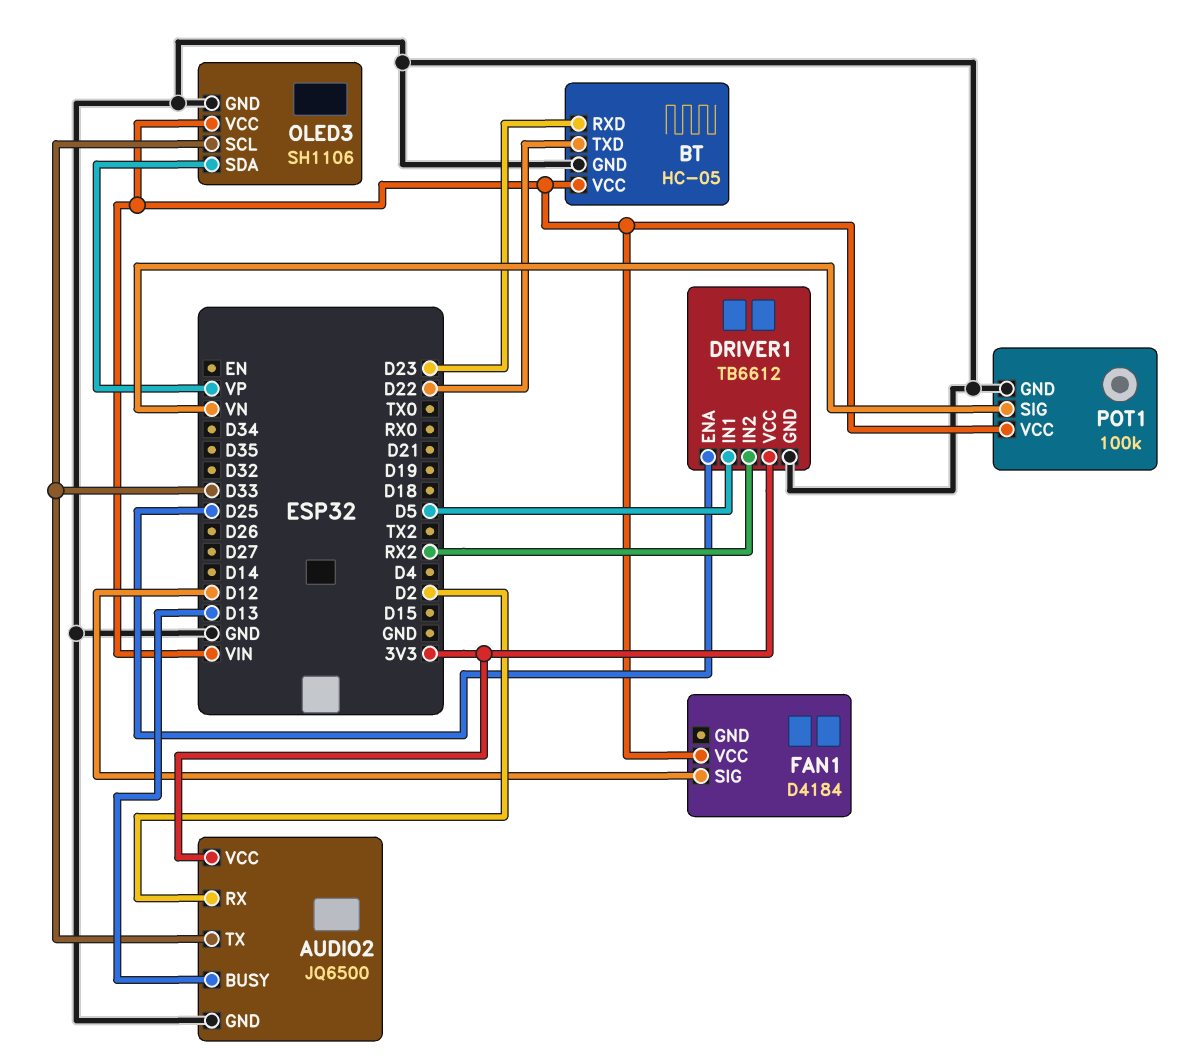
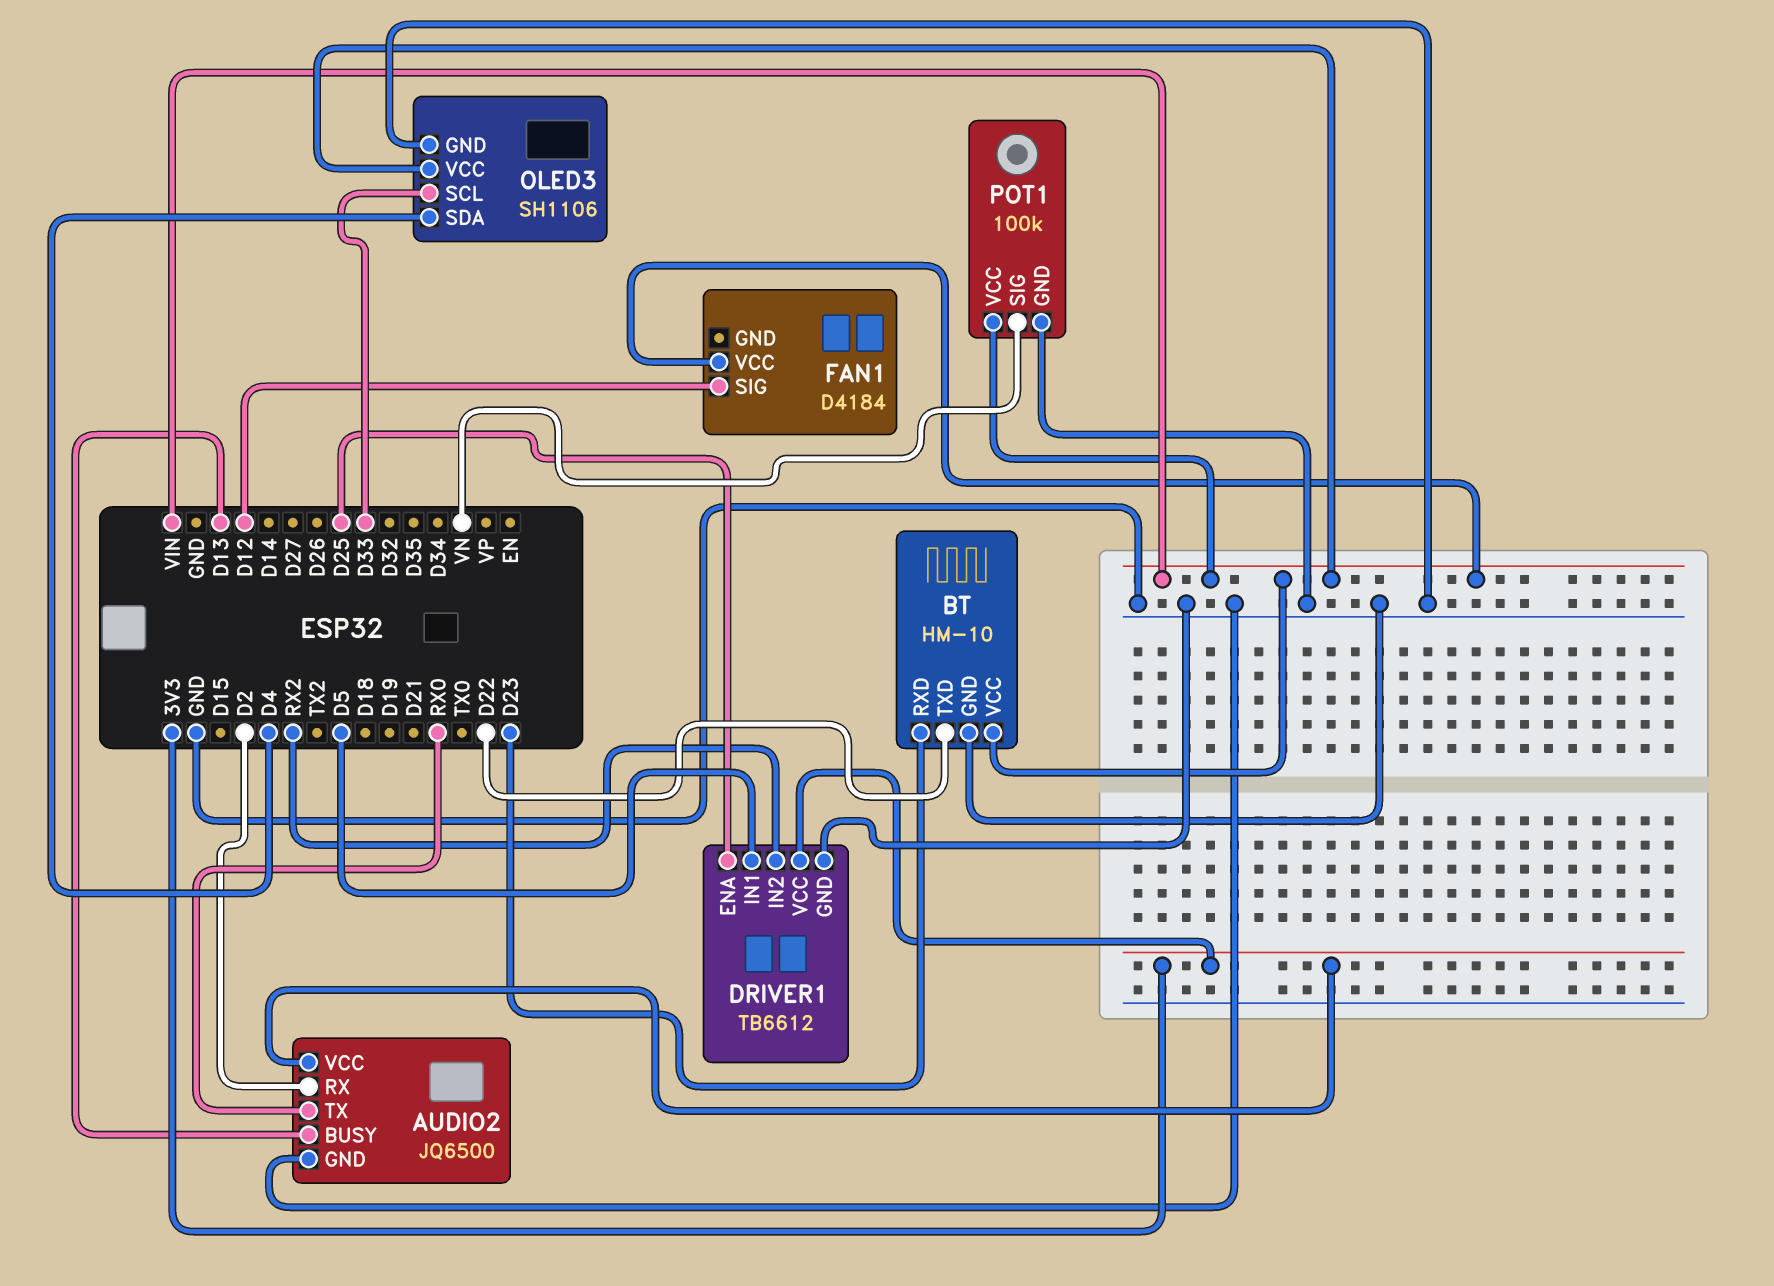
AUDIO2 pin TX: D33 -> RX0
BT: HC-05 -> HM-10
OLED3 pin SDA: VP -> D4

